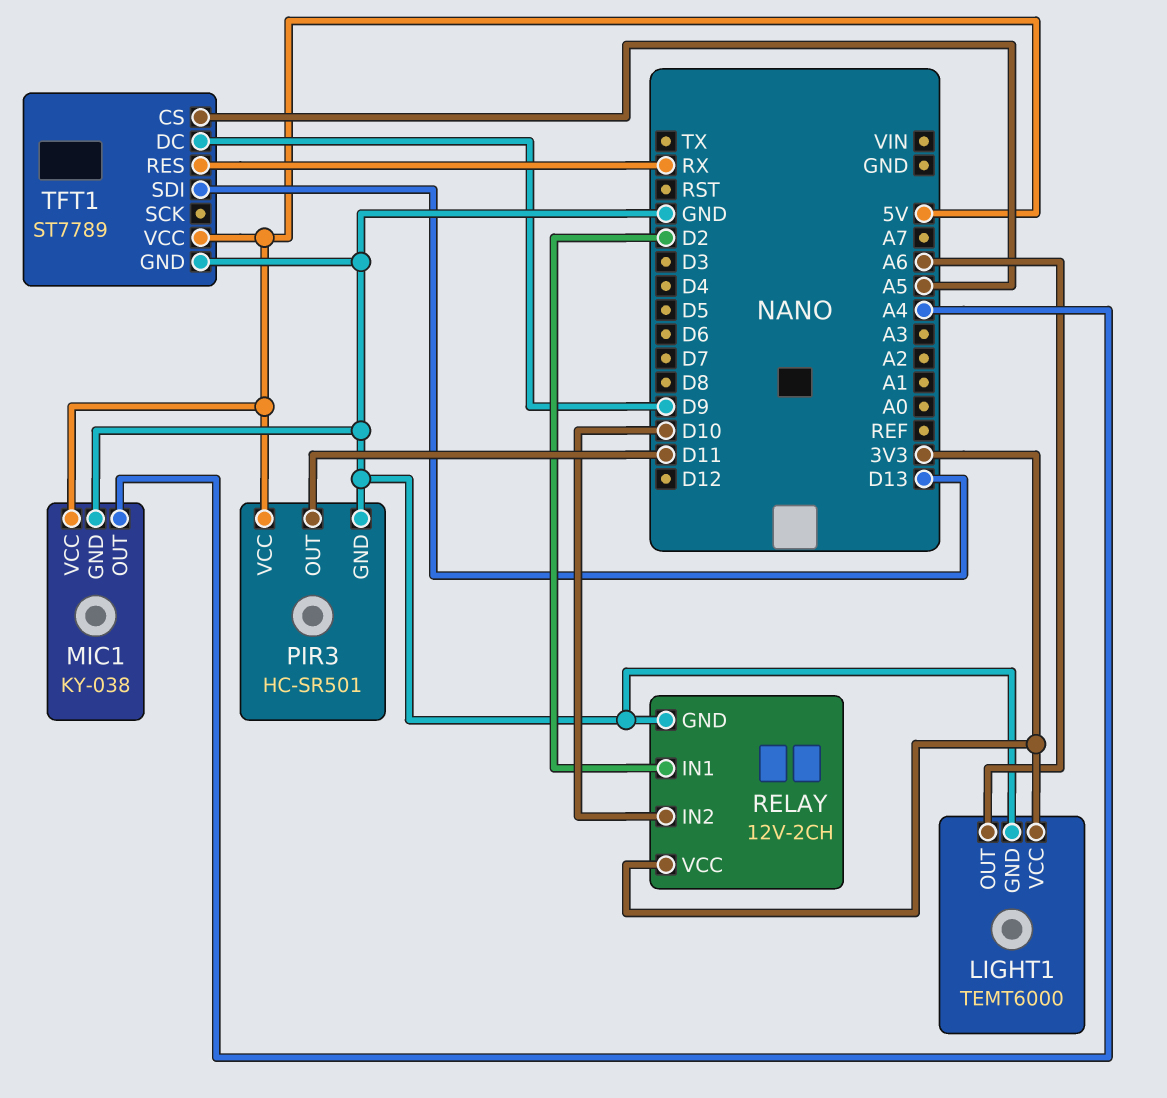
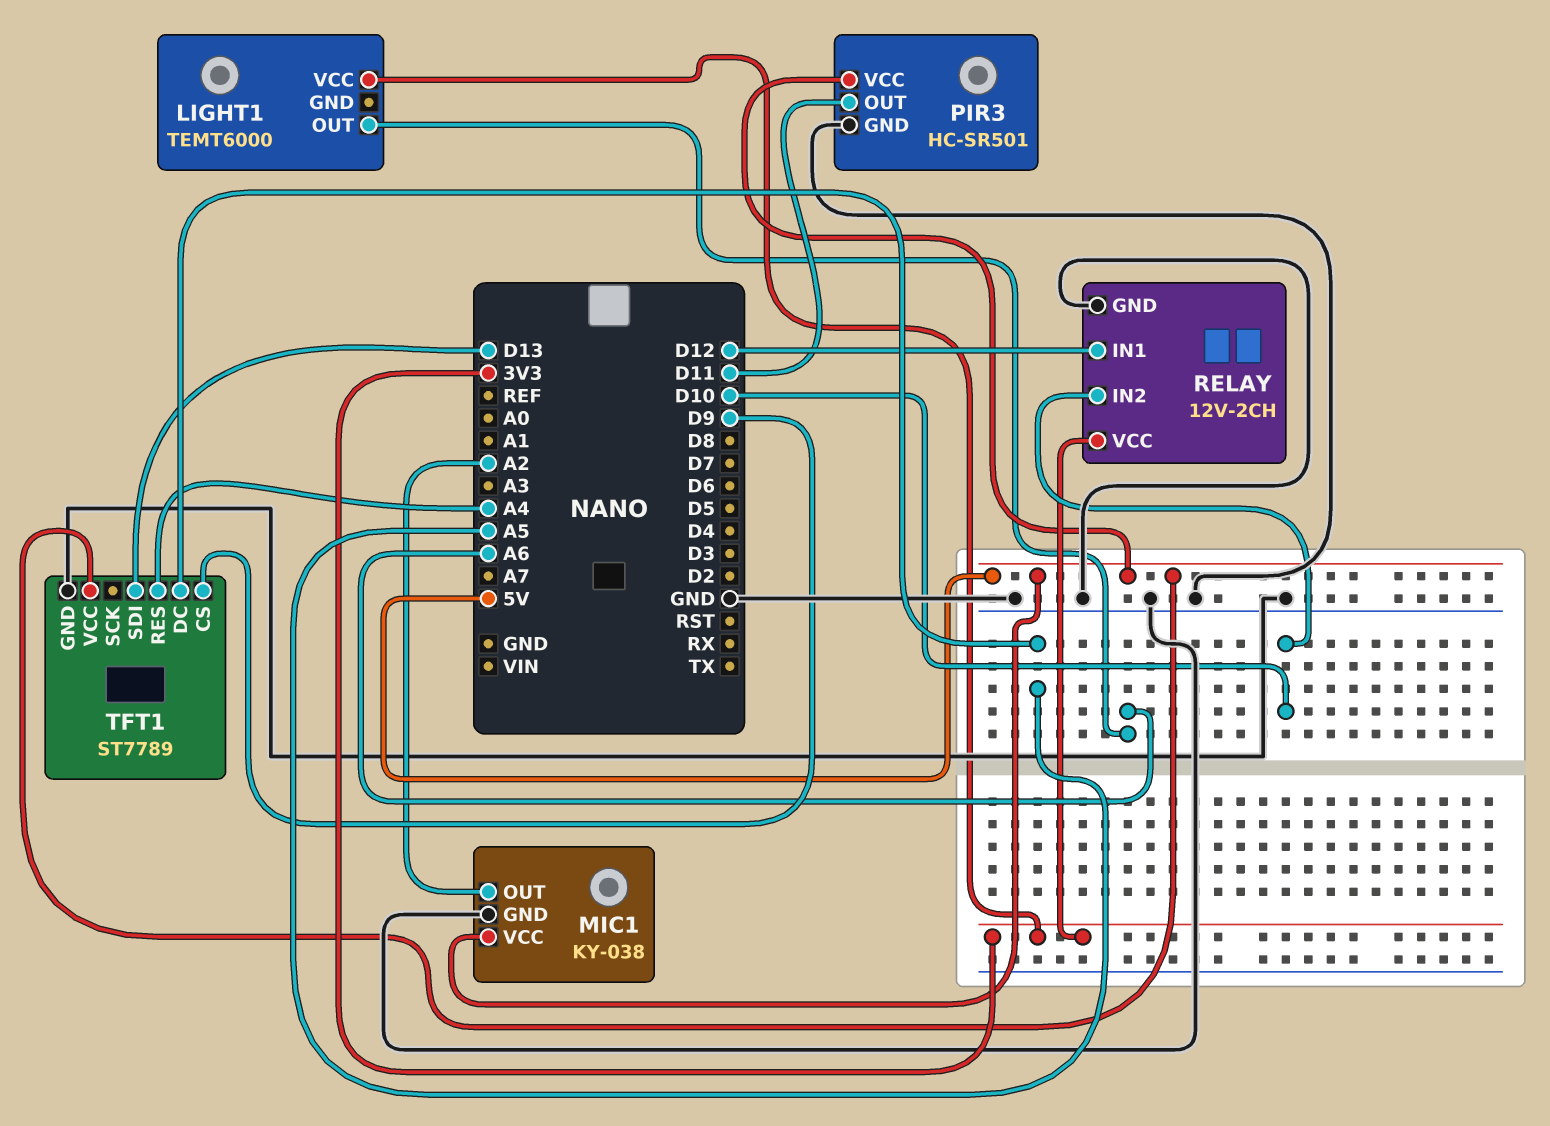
LIGHT1 pin GND: GND -> none
MIC1 pin OUT: A4 -> A2
RELAY pin IN1: D2 -> D12
TFT1 pin CS: A5 -> D9
TFT1 pin DC: D9 -> A5
TFT1 pin RES: RX -> A4

